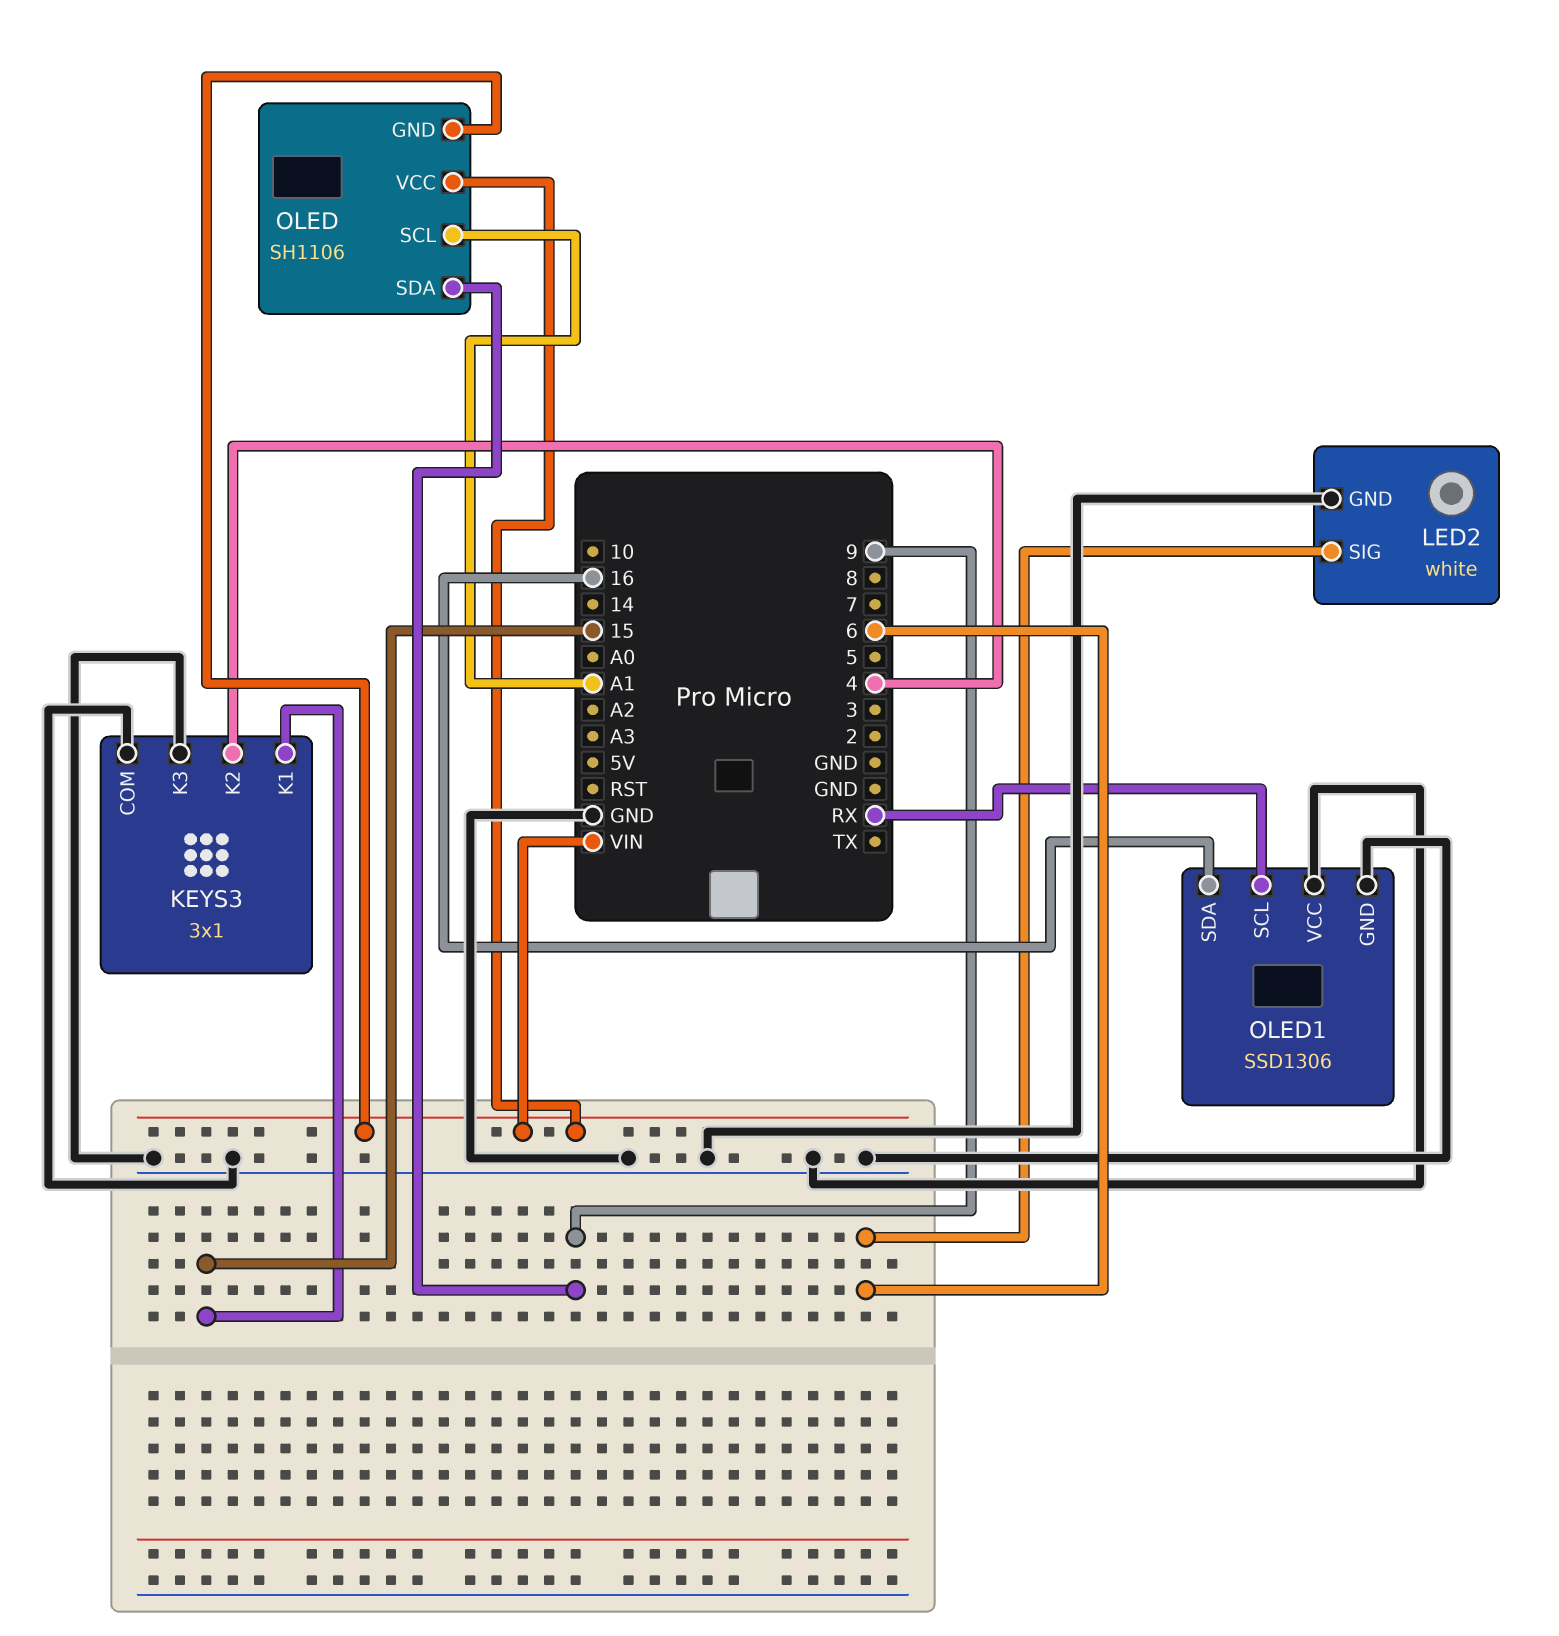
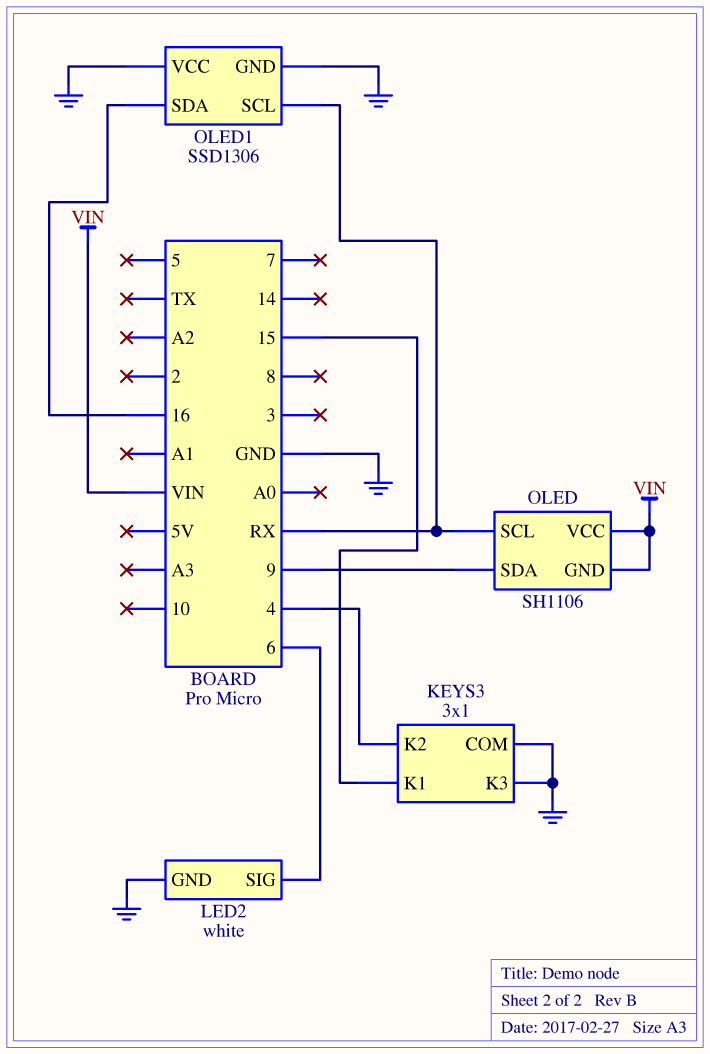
OLED pin SCL: A1 -> RX

